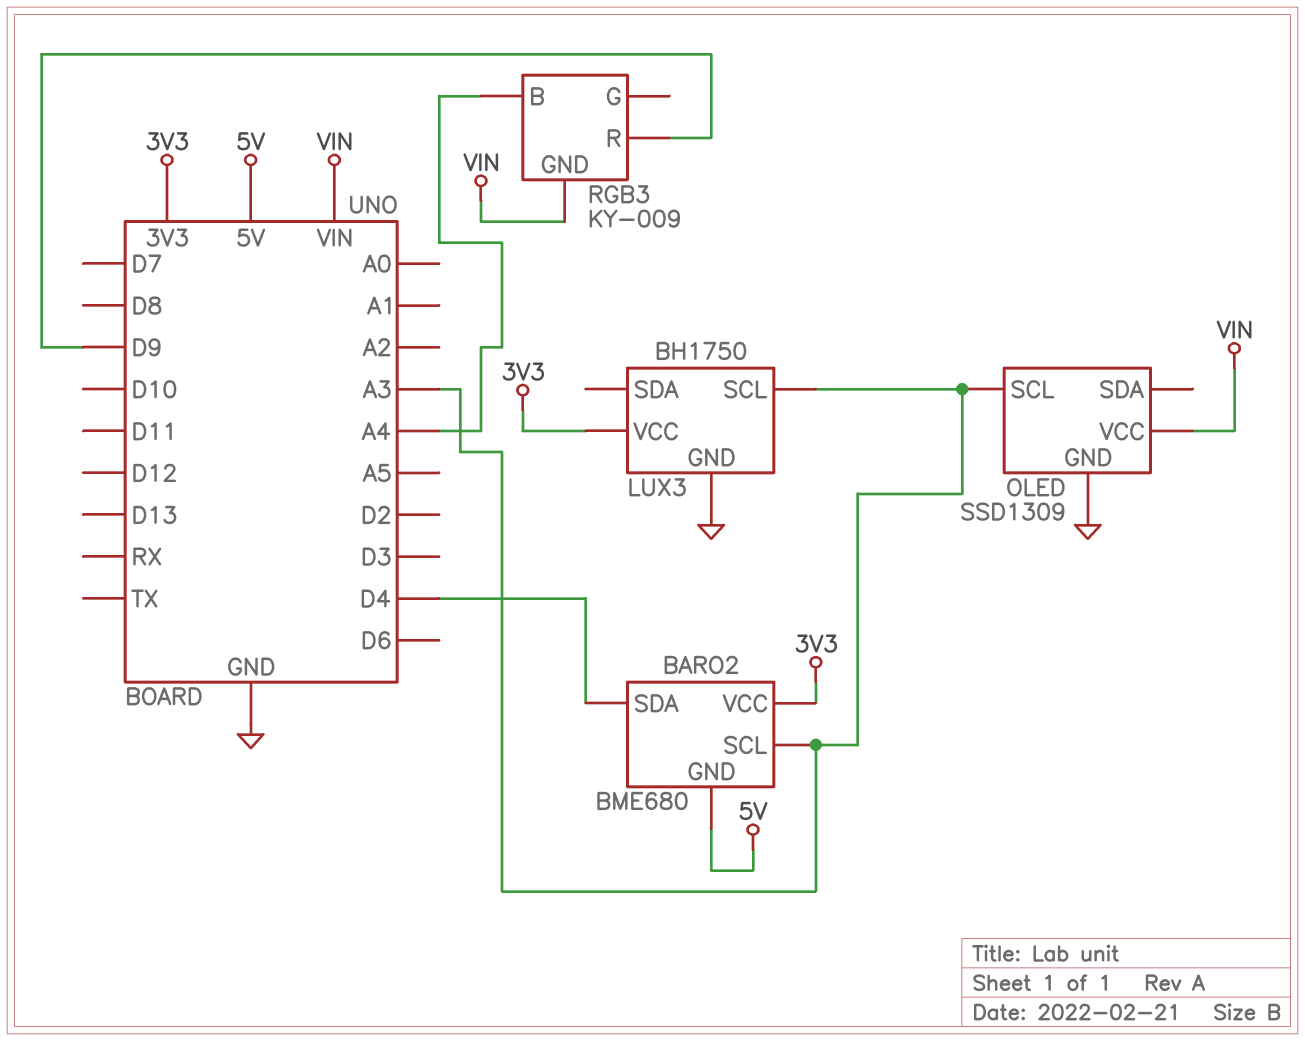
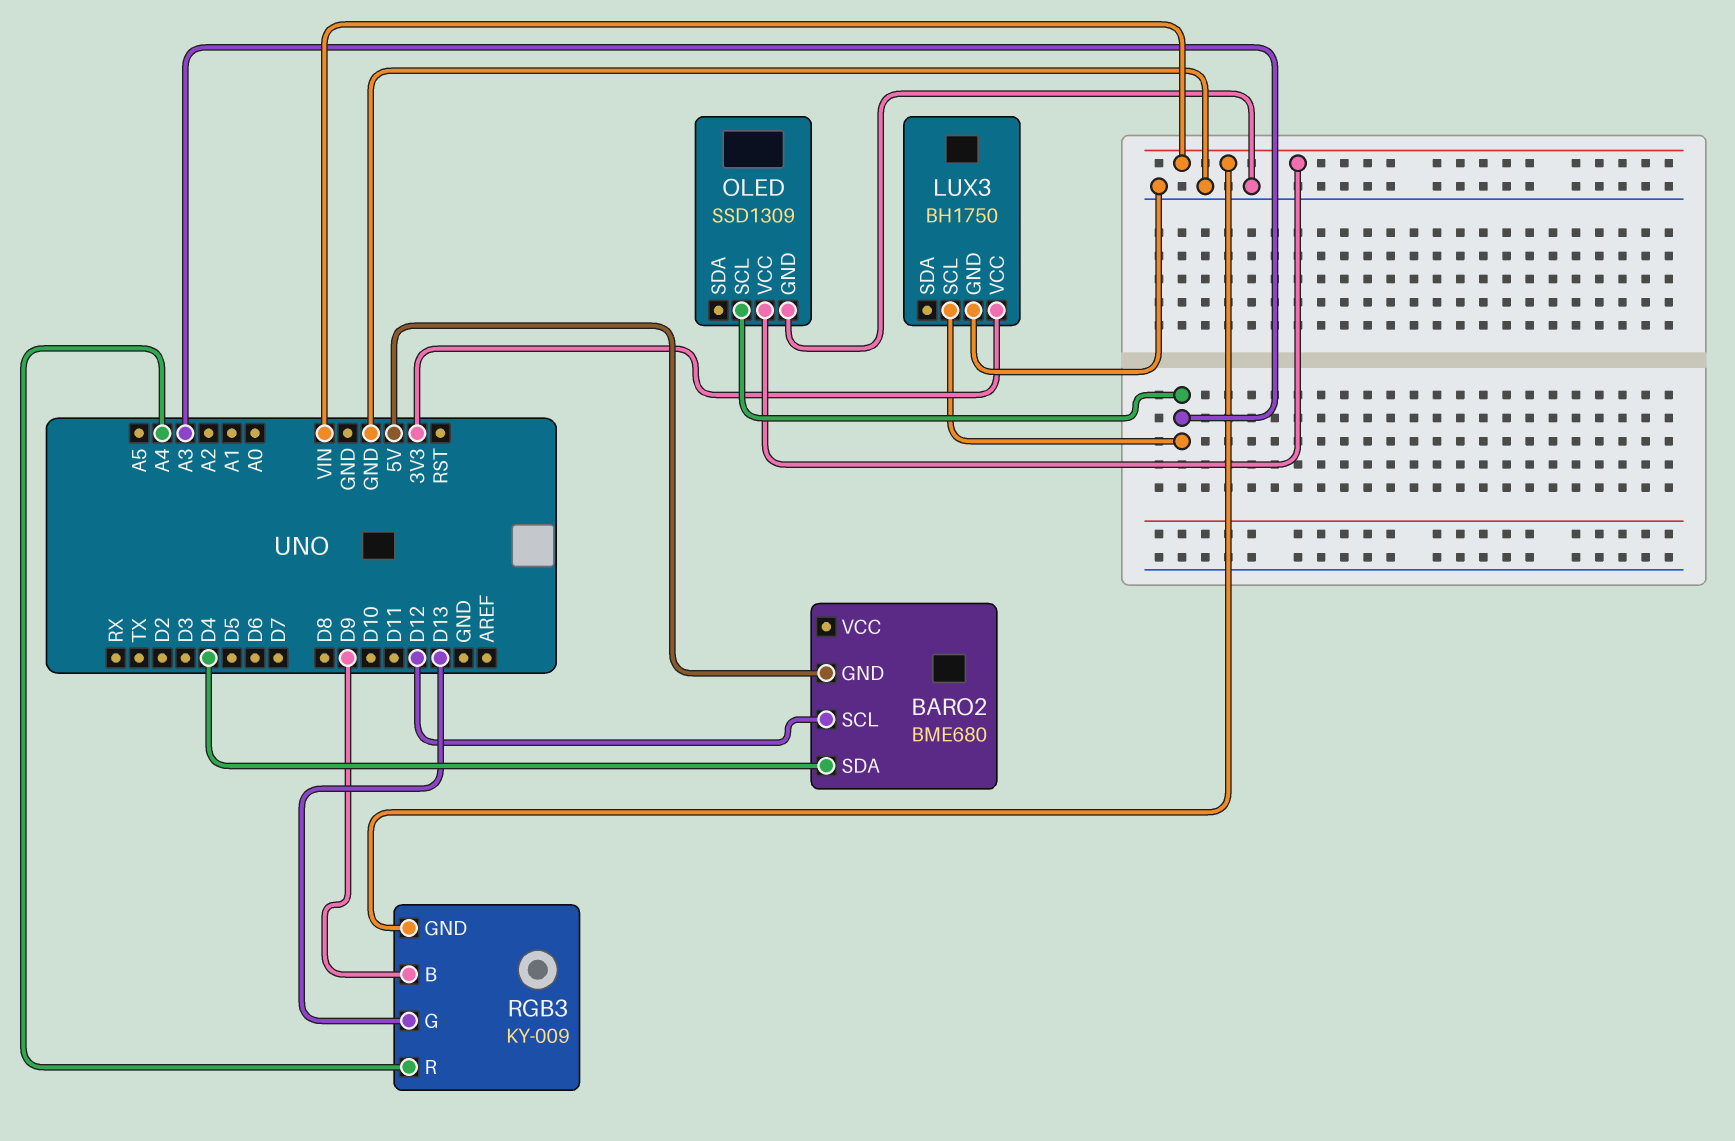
BARO2 pin SCL: A3 -> D12
BARO2 pin VCC: 3V3 -> none
RGB3 pin B: A4 -> D9
RGB3 pin G: none -> D13
RGB3 pin R: D9 -> A4

